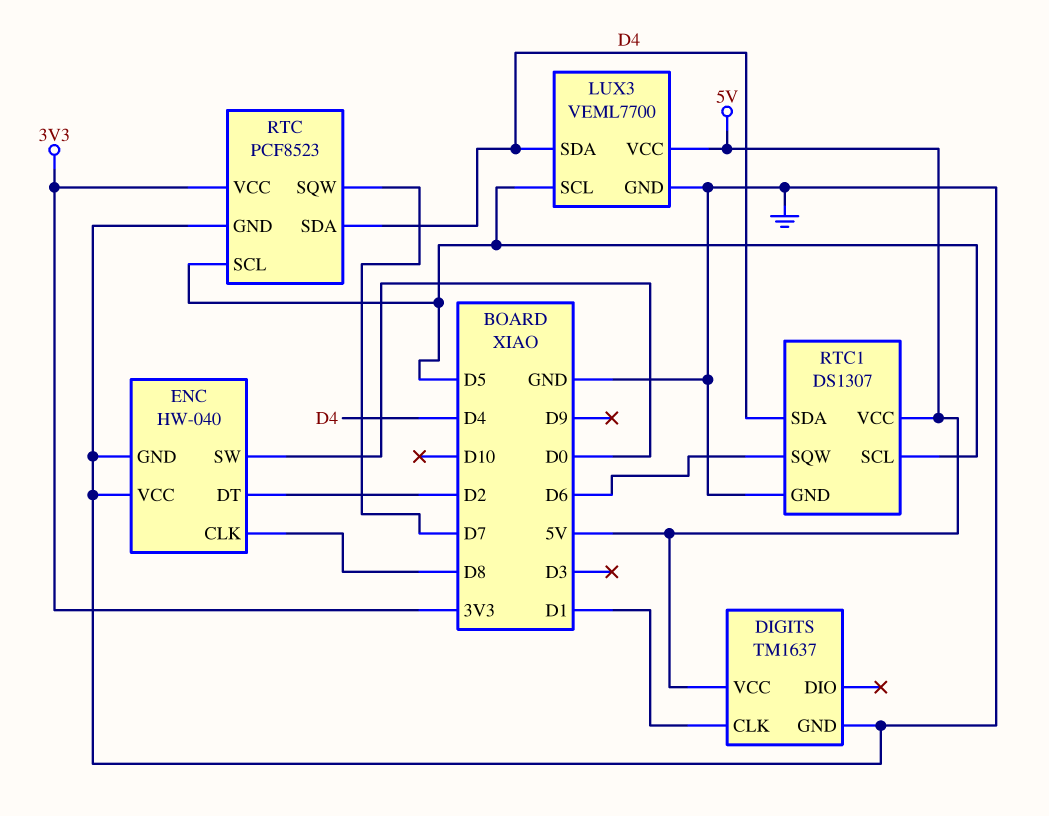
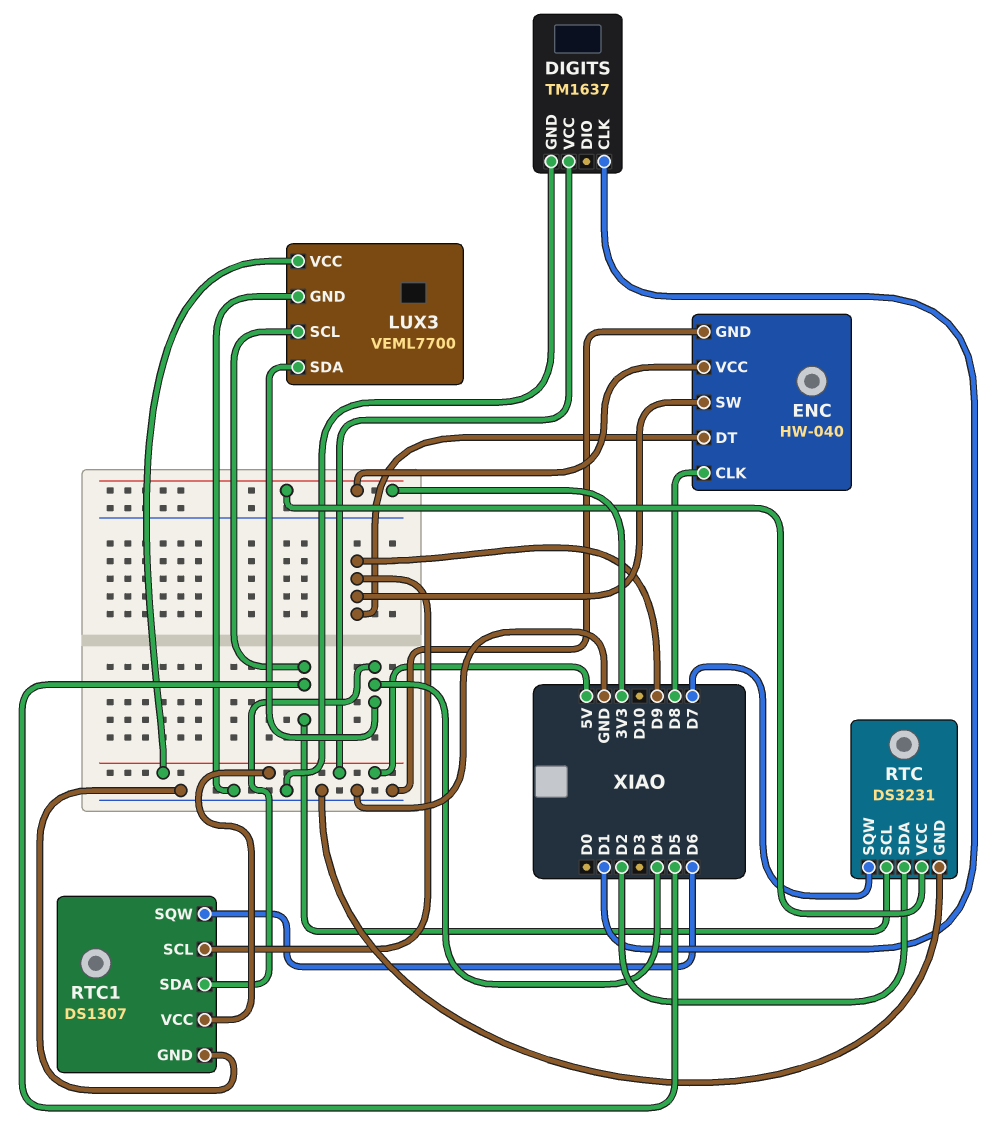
ENC pin DT: D2 -> D9
ENC pin SW: D0 -> D9
ENC pin VCC: GND -> 3V3
RTC: PCF8523 -> DS3231
RTC pin SDA: D4 -> D2
RTC1 pin SCL: D5 -> D9

